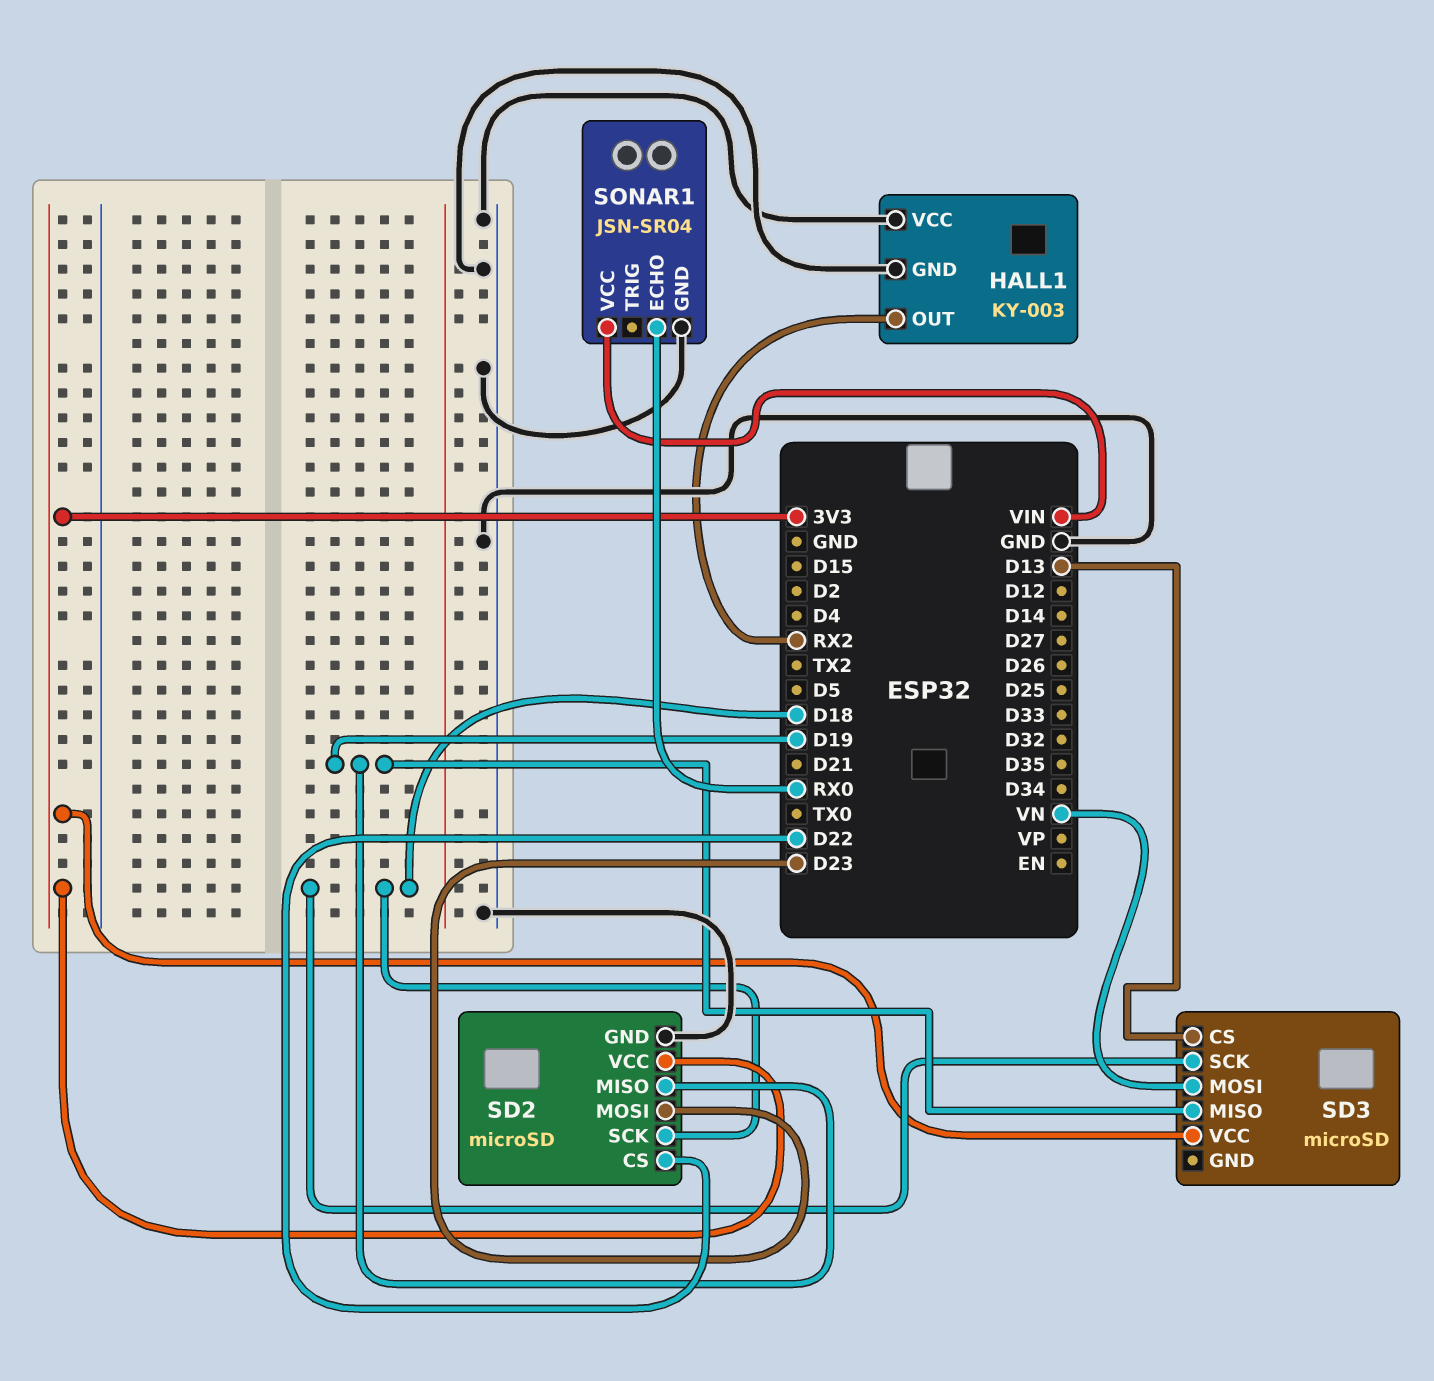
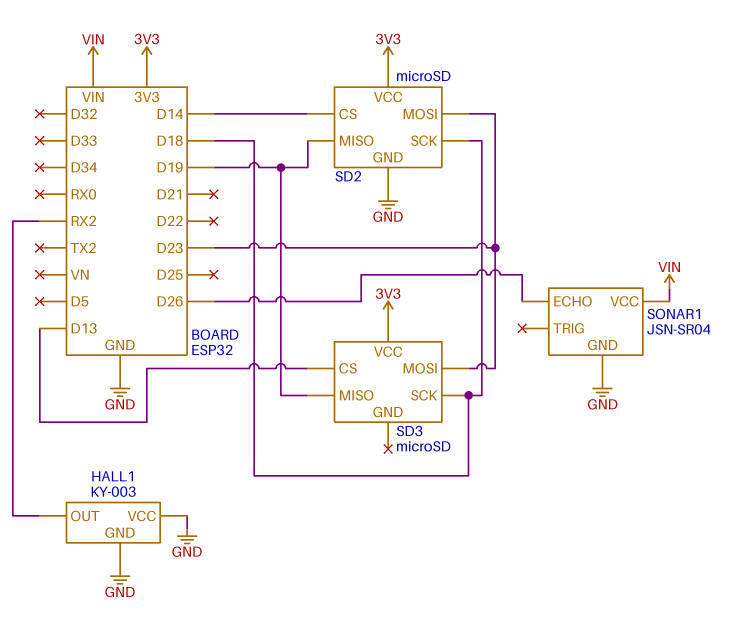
SD2 pin CS: D22 -> D14
SD3 pin MOSI: VN -> D23
SONAR1 pin ECHO: RX0 -> D26

